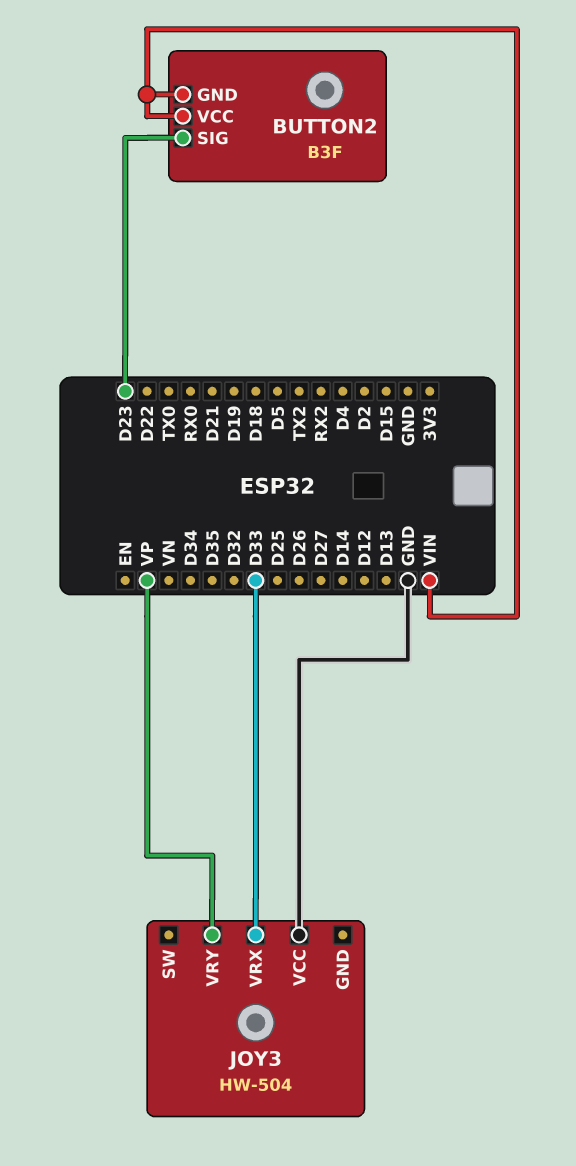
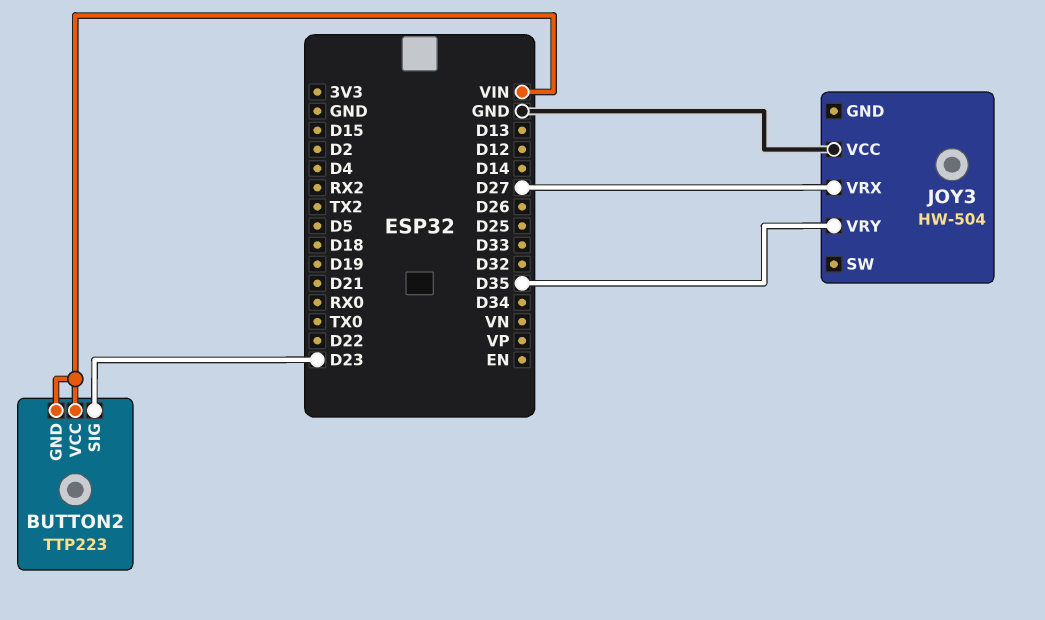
BUTTON2: B3F -> TTP223
JOY3 pin VRX: D33 -> D27
JOY3 pin VRY: VP -> D35

